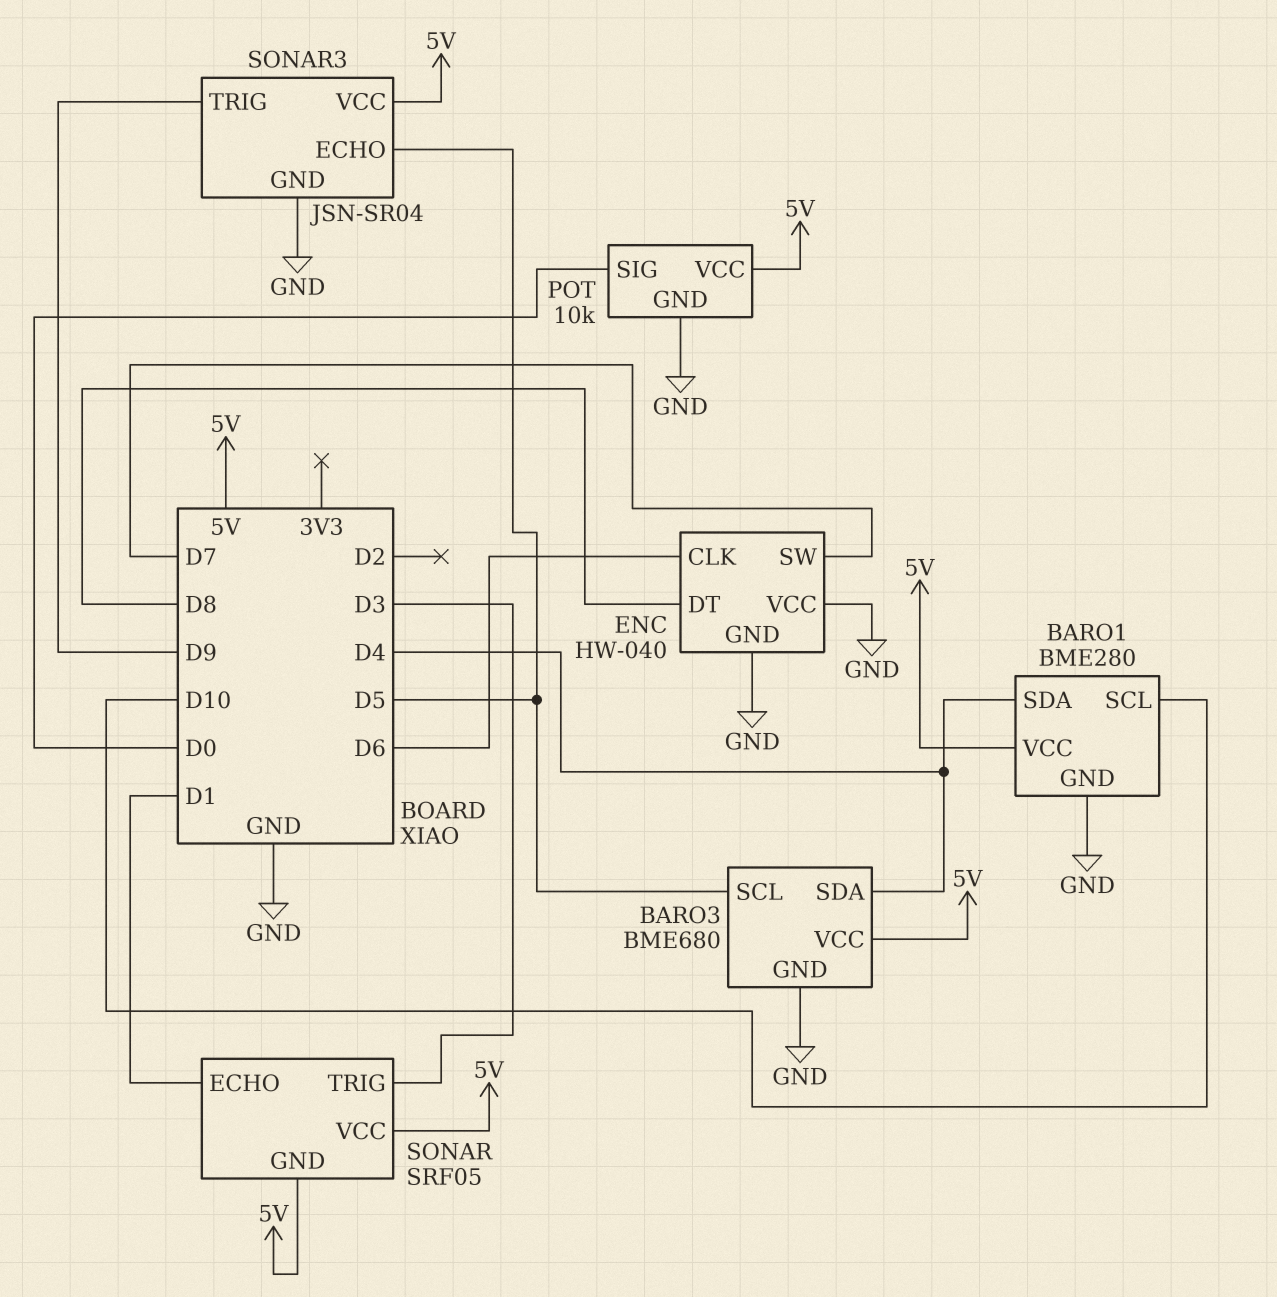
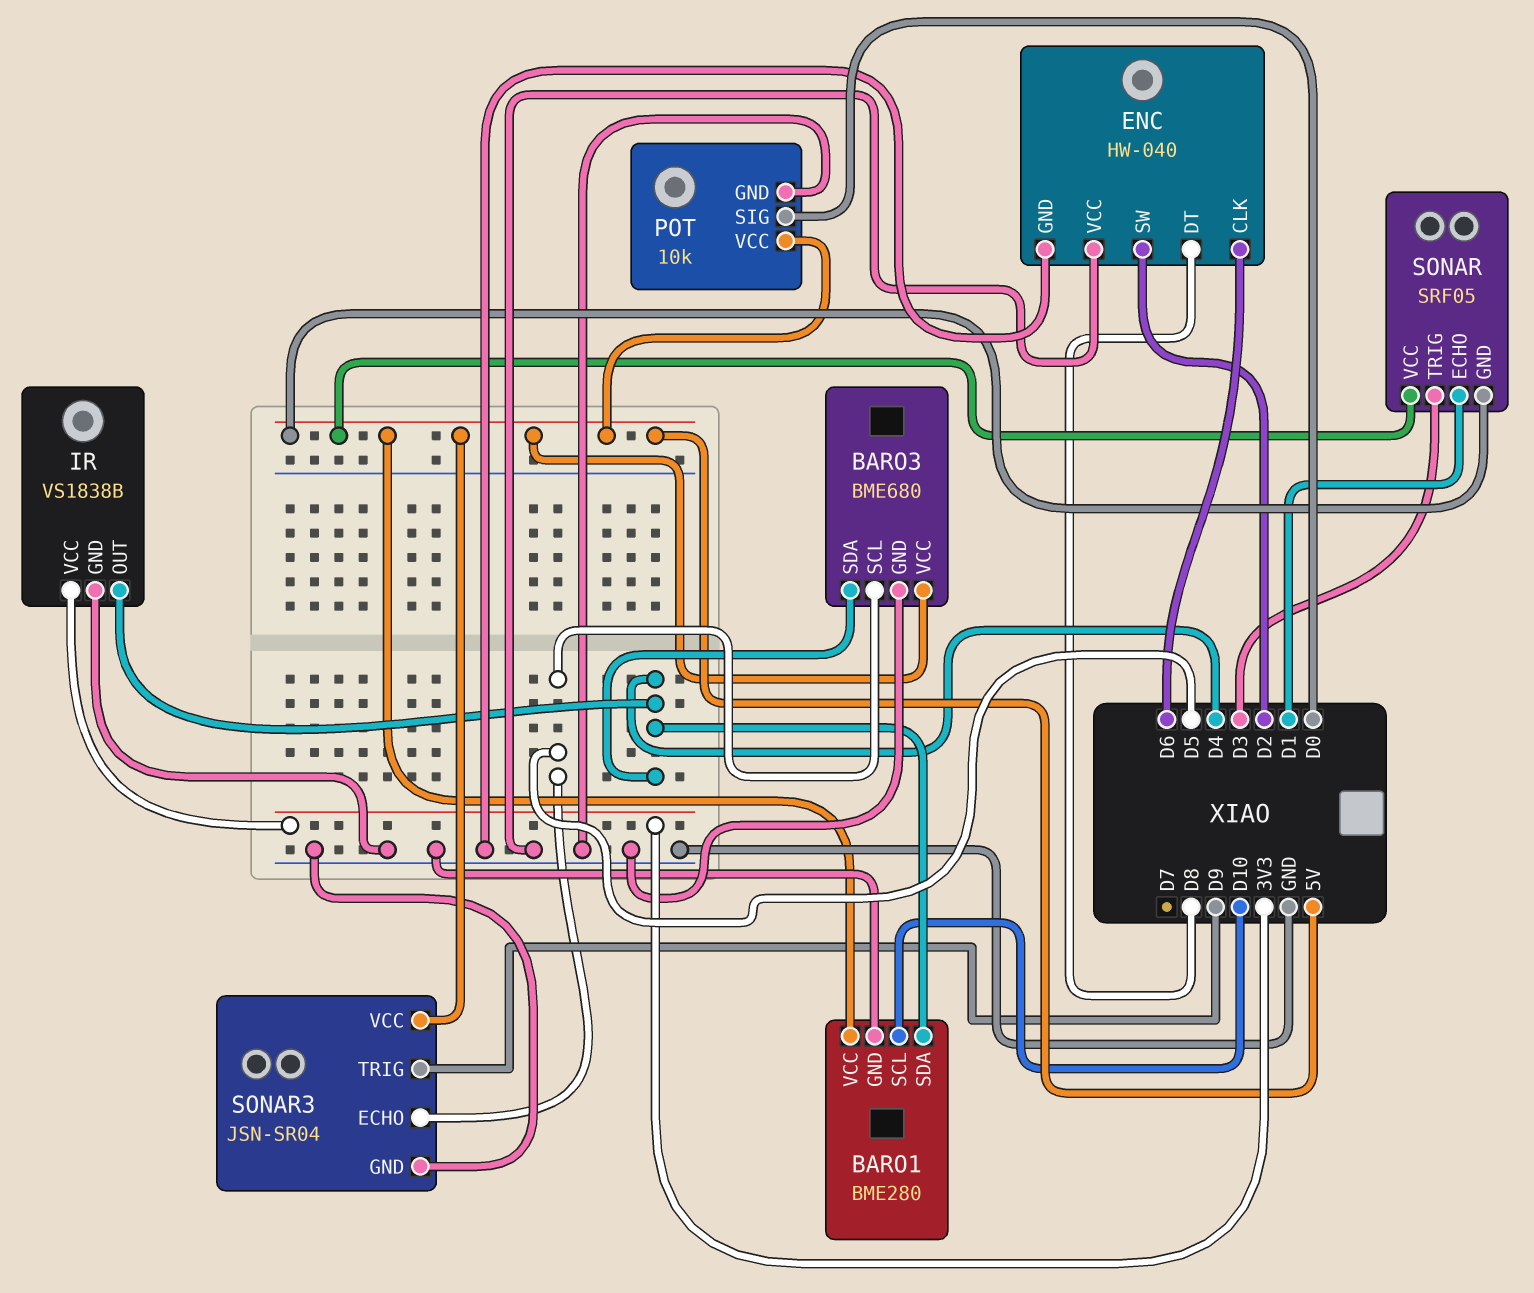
ENC pin SW: D7 -> D2
IR: none -> VS1838B
IR pin GND: none -> GND
IR pin OUT: none -> D4
IR pin VCC: none -> 3V3

